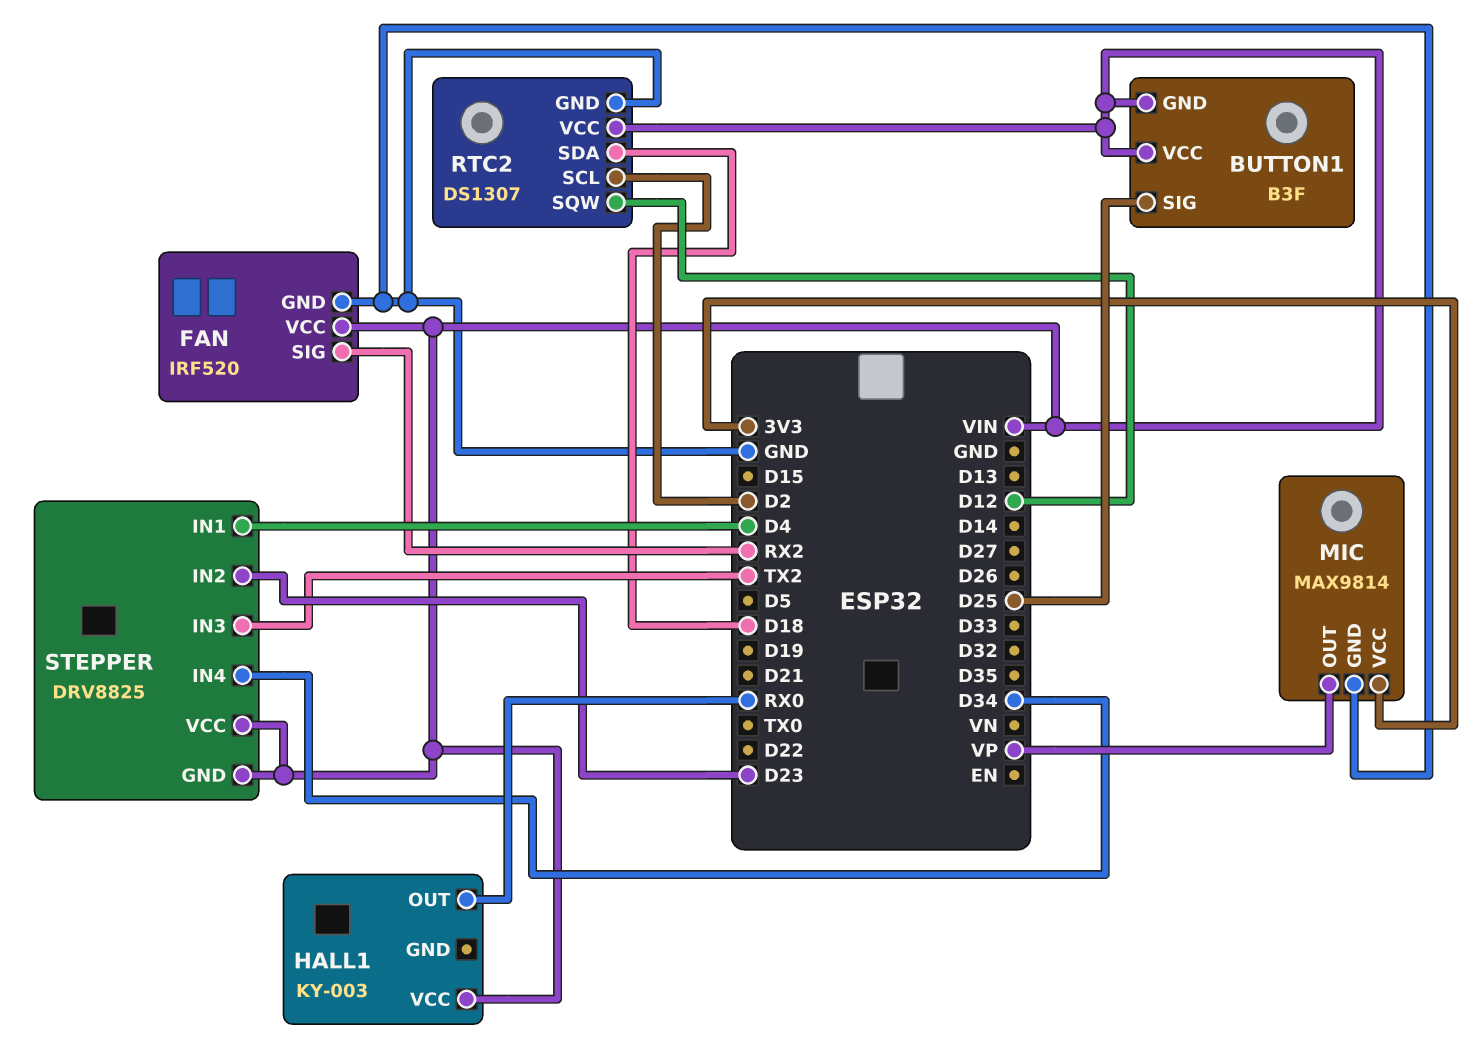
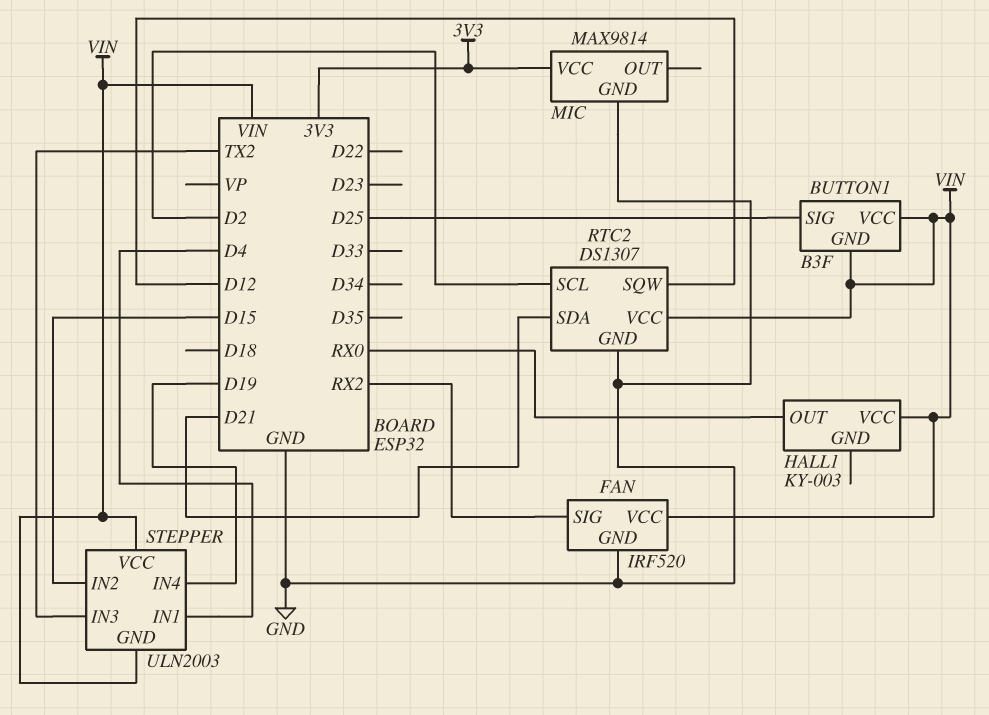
MIC pin OUT: VP -> none
RTC2 pin SDA: D18 -> D21
STEPPER: DRV8825 -> ULN2003
STEPPER pin IN2: D23 -> D15
STEPPER pin IN4: D34 -> D19

